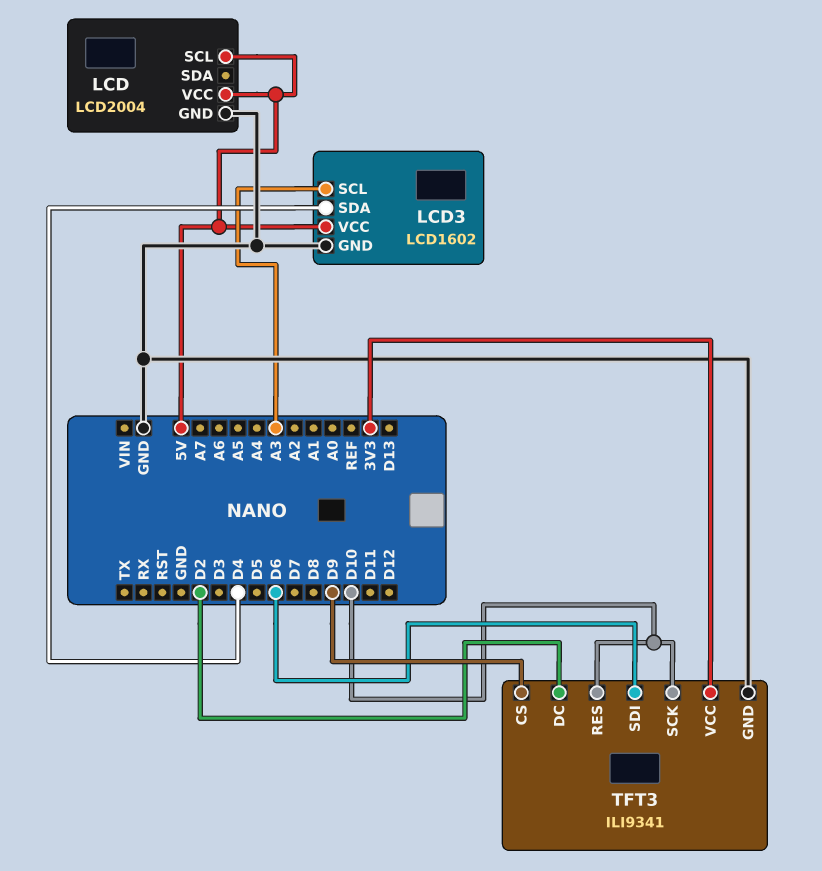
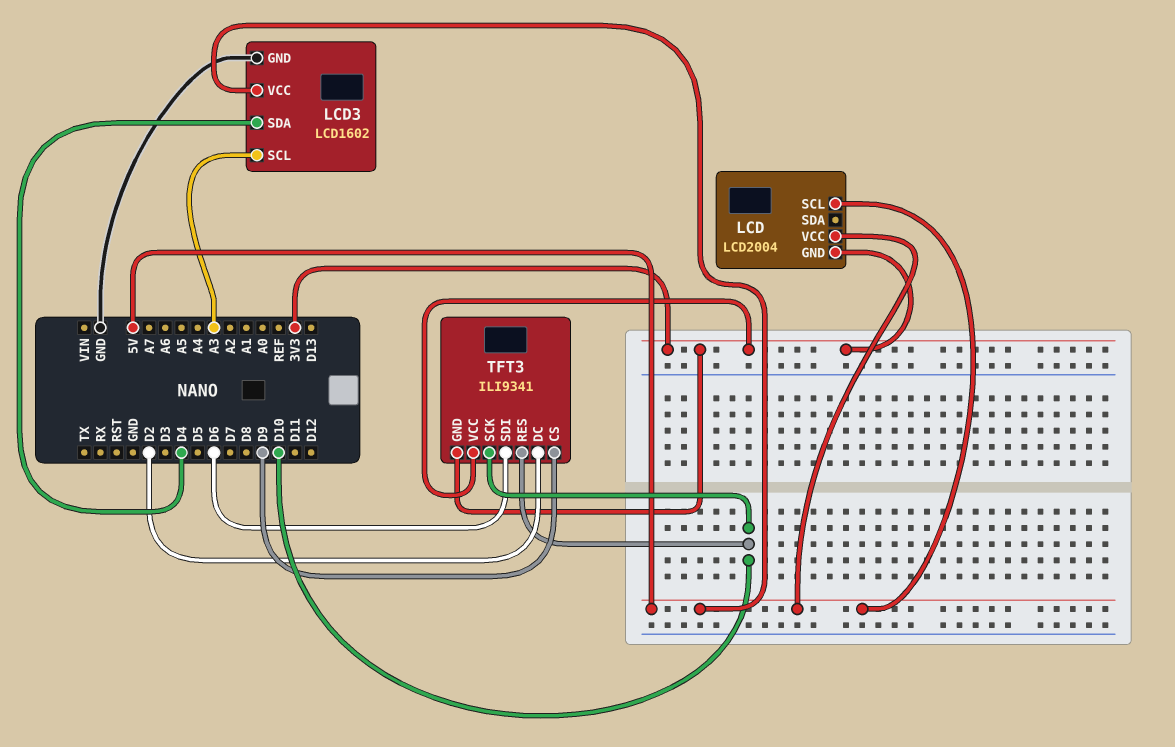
LCD pin GND: GND -> 3V3
TFT3 pin GND: GND -> 3V3

